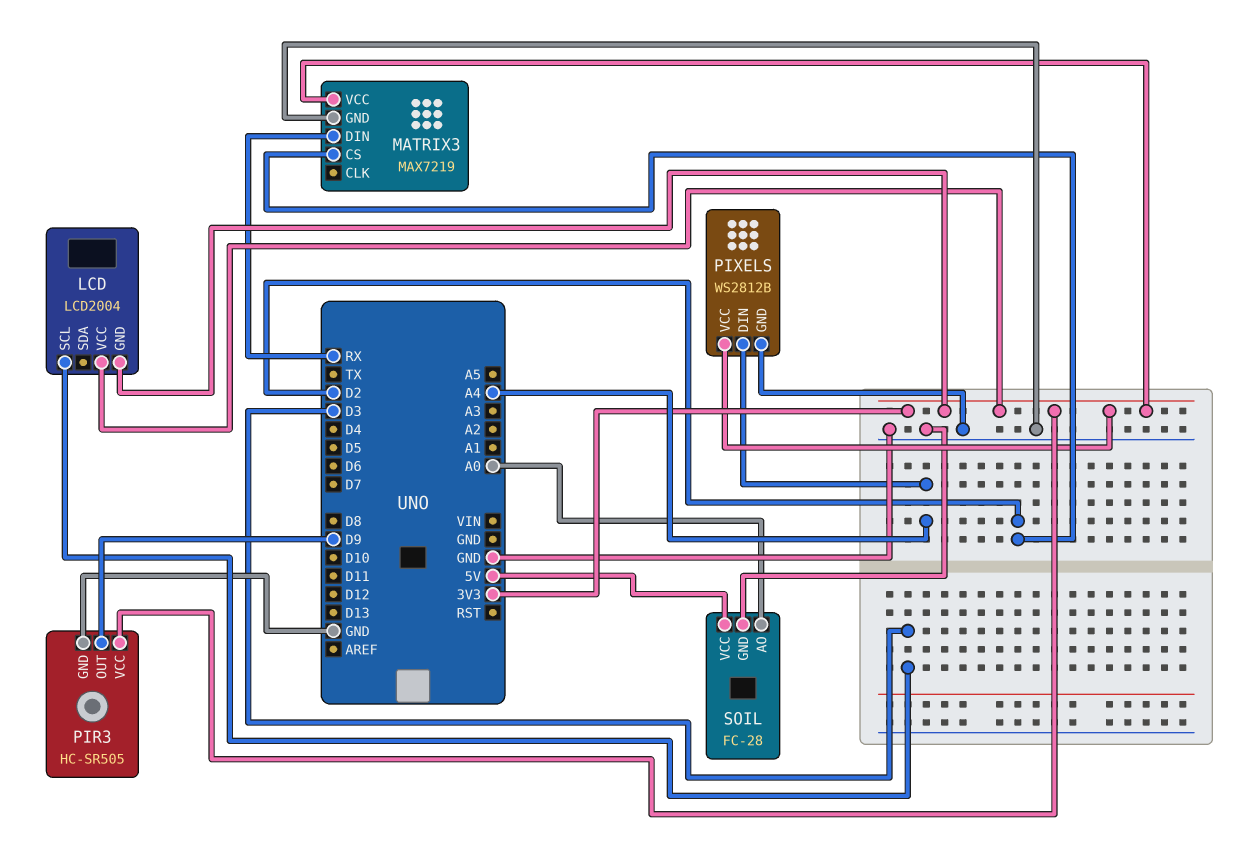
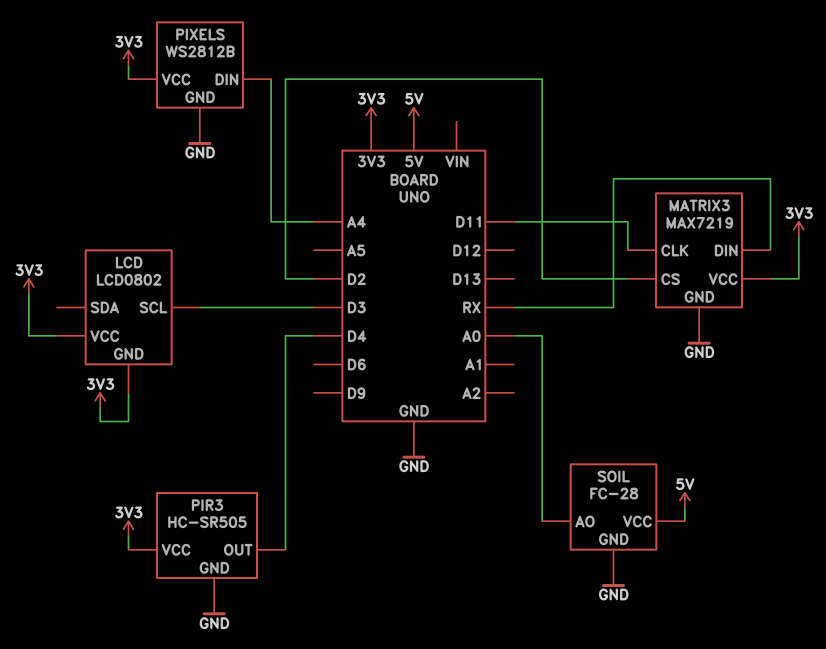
LCD: LCD2004 -> LCD0802
MATRIX3 pin CLK: none -> D11
PIR3 pin OUT: D9 -> D4

